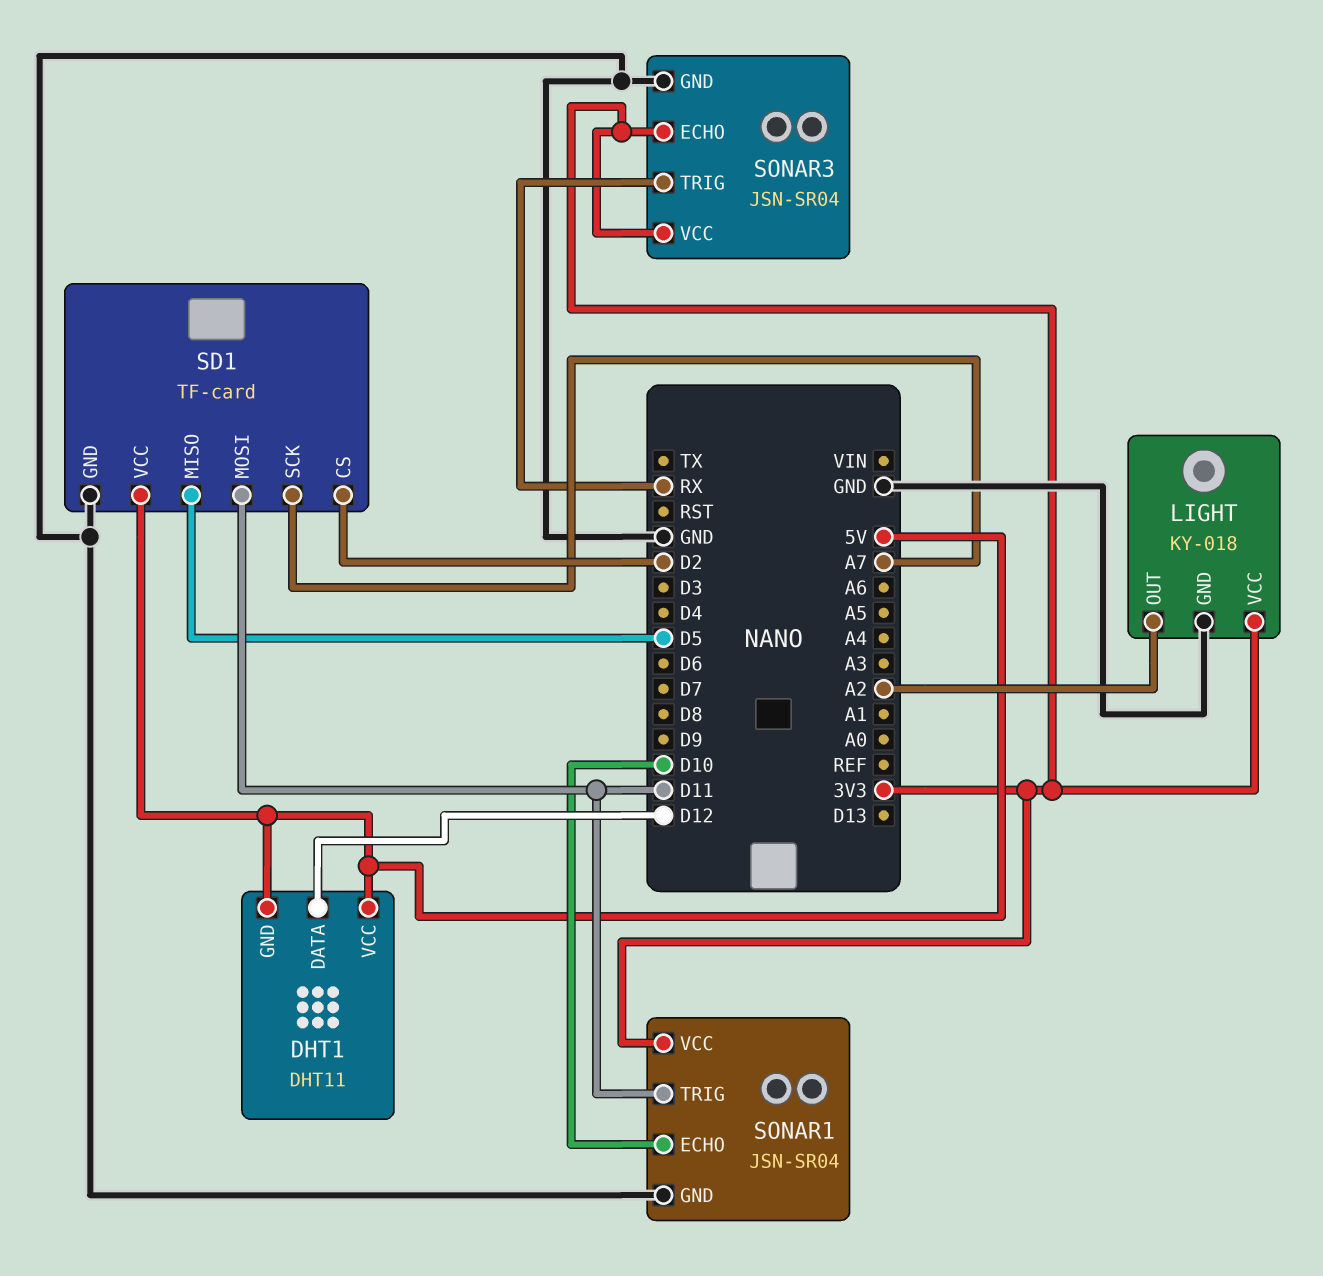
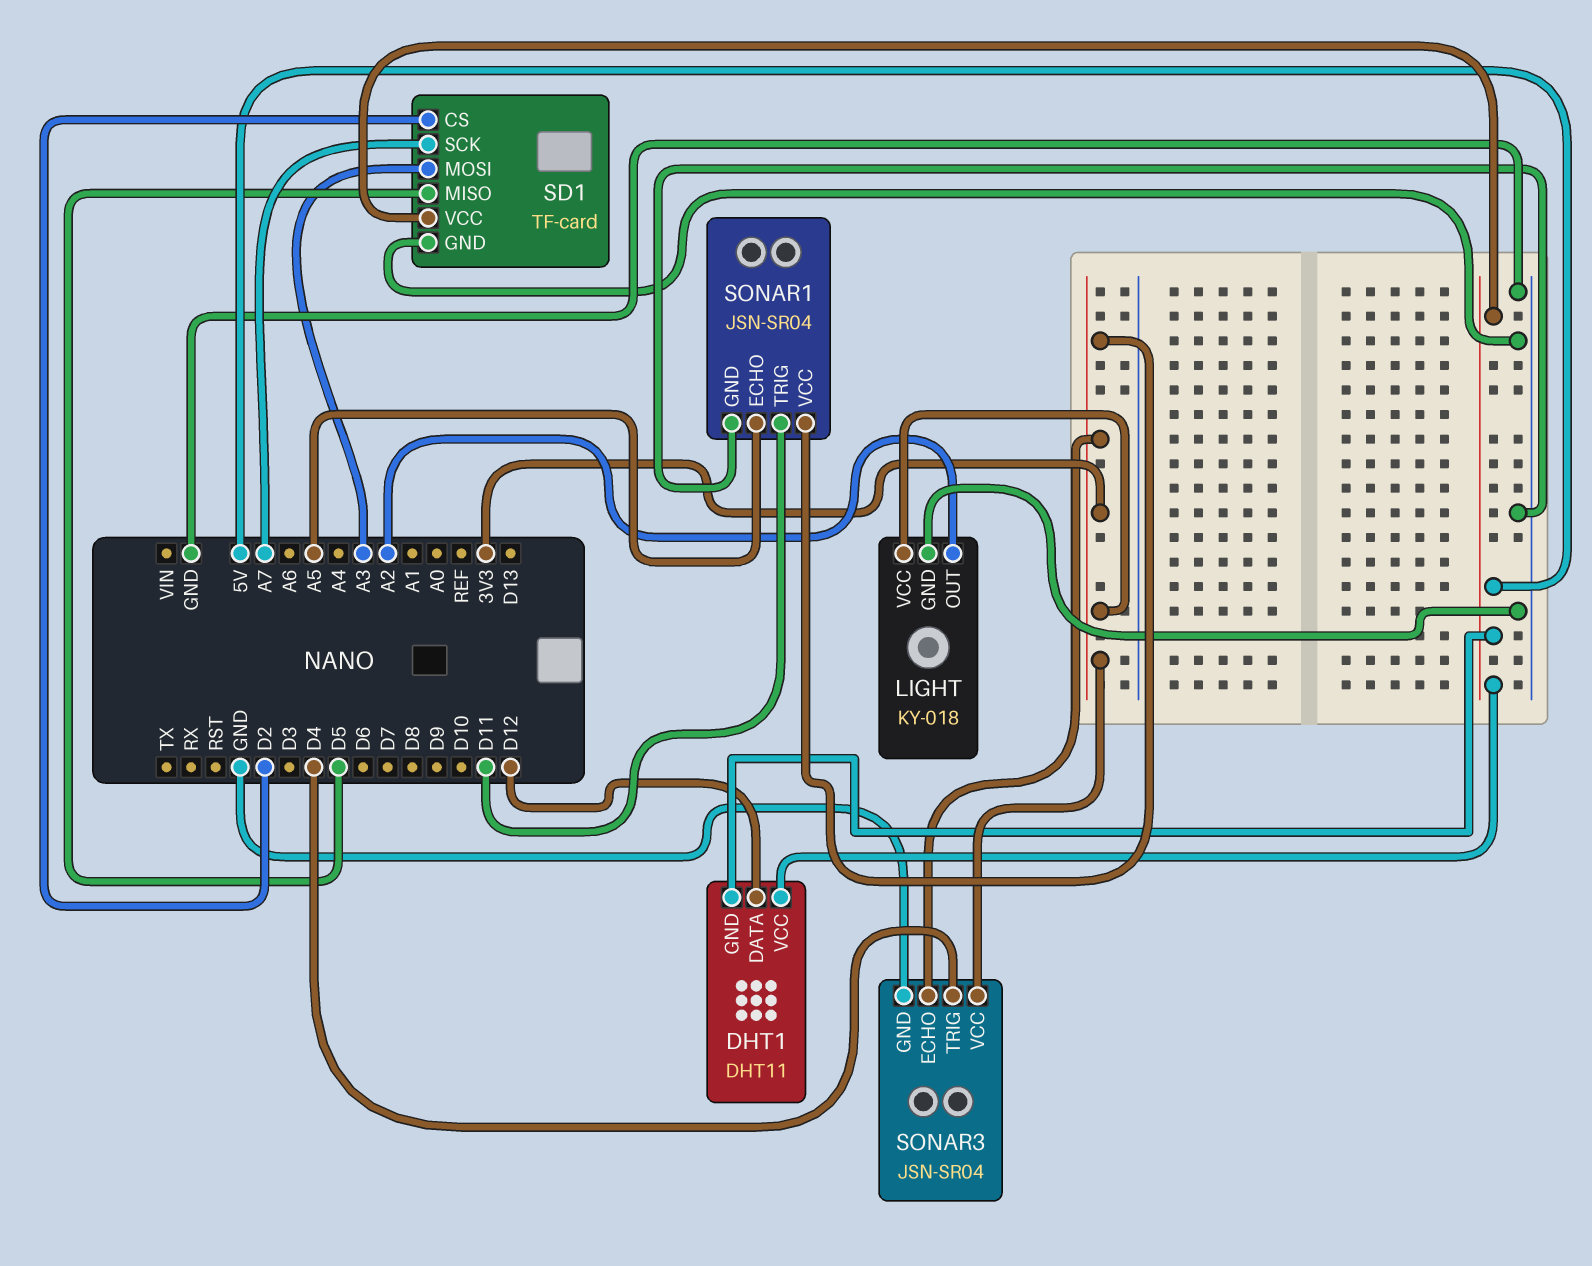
SD1 pin MOSI: D11 -> A3
SONAR1 pin ECHO: D10 -> A5
SONAR3 pin TRIG: RX -> D4

